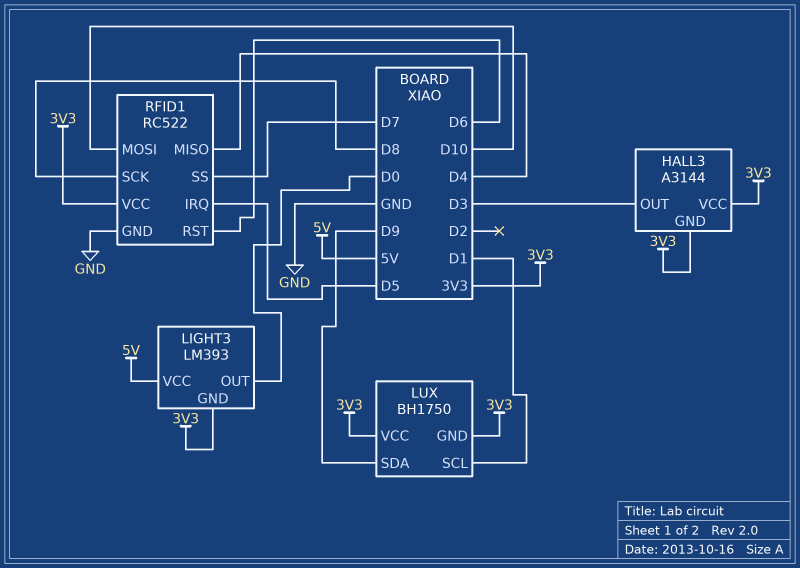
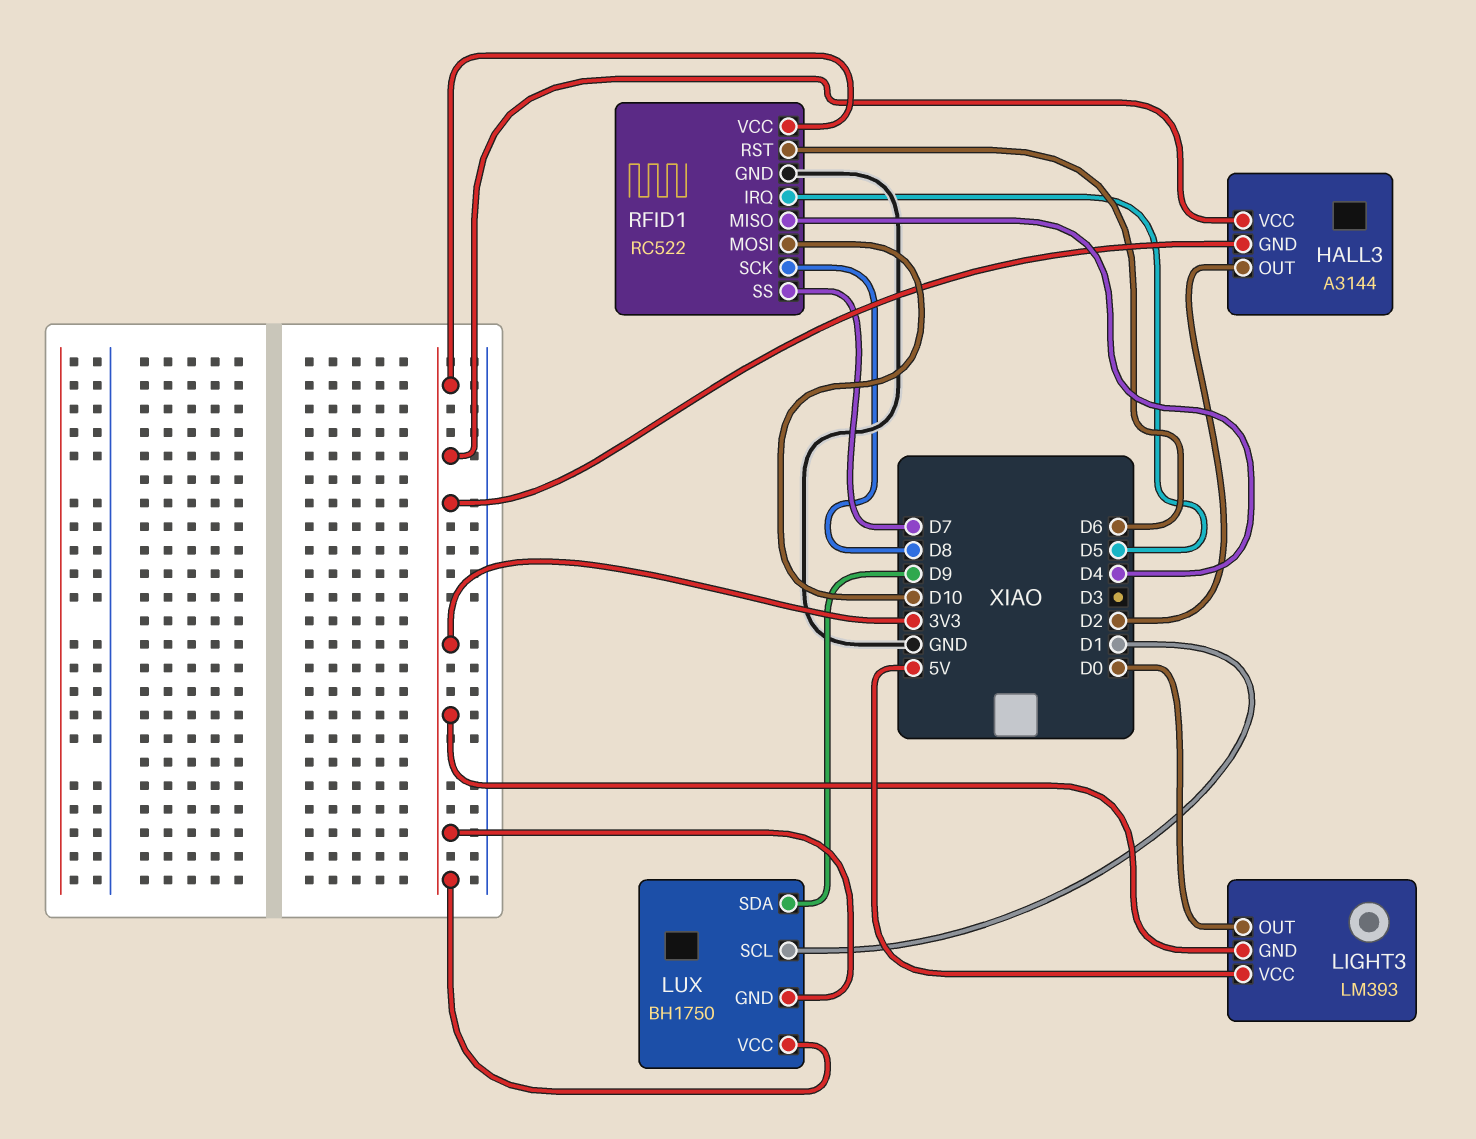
HALL3 pin OUT: D3 -> D2

